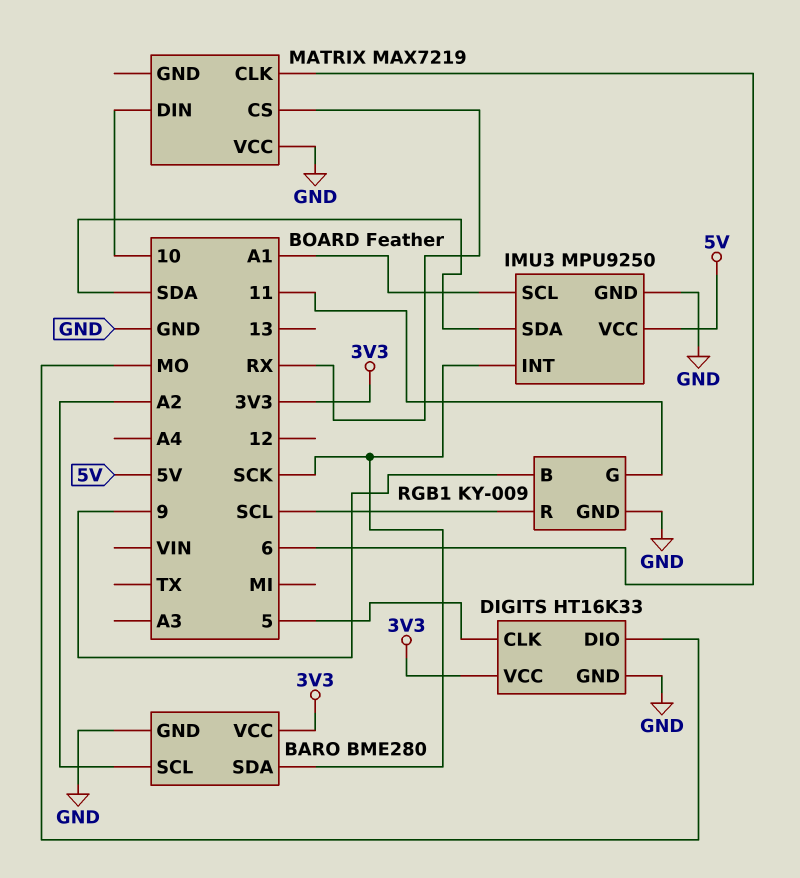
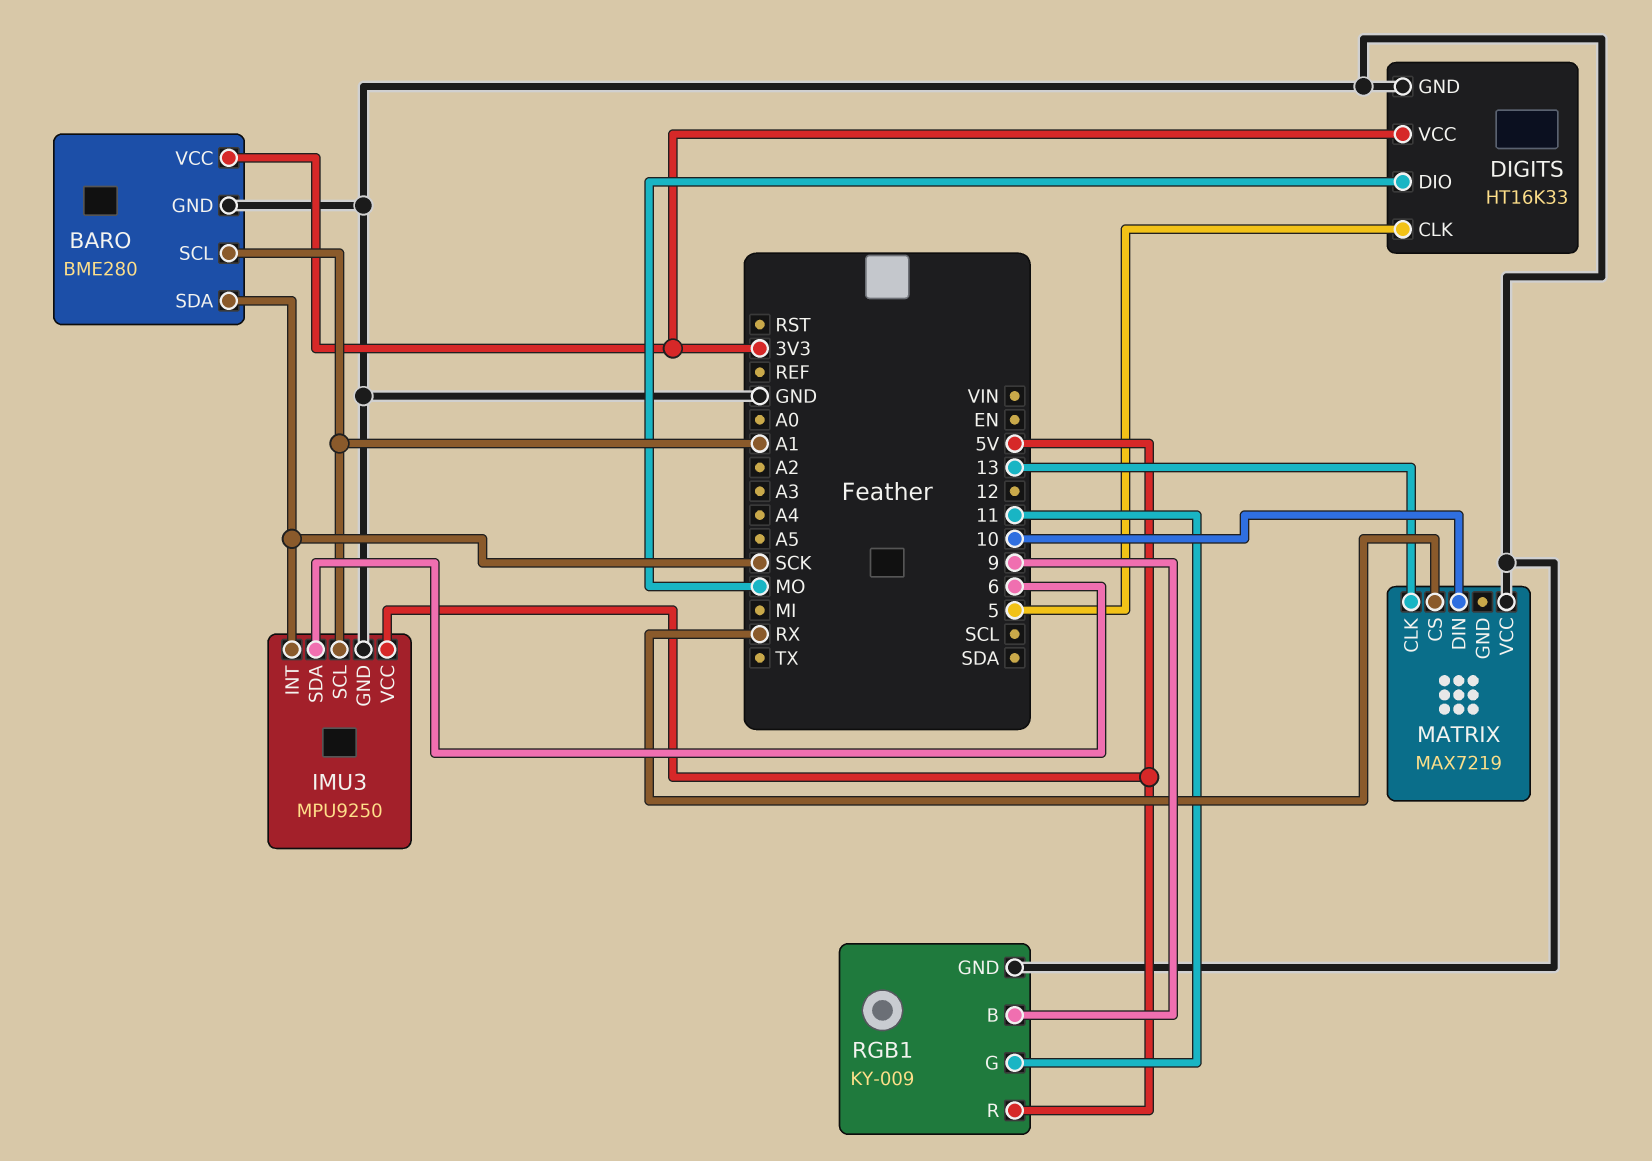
BARO pin SCL: A2 -> A1
IMU3 pin SDA: SDA -> 6
MATRIX pin CLK: 6 -> 13
RGB1 pin R: SCL -> 5V

